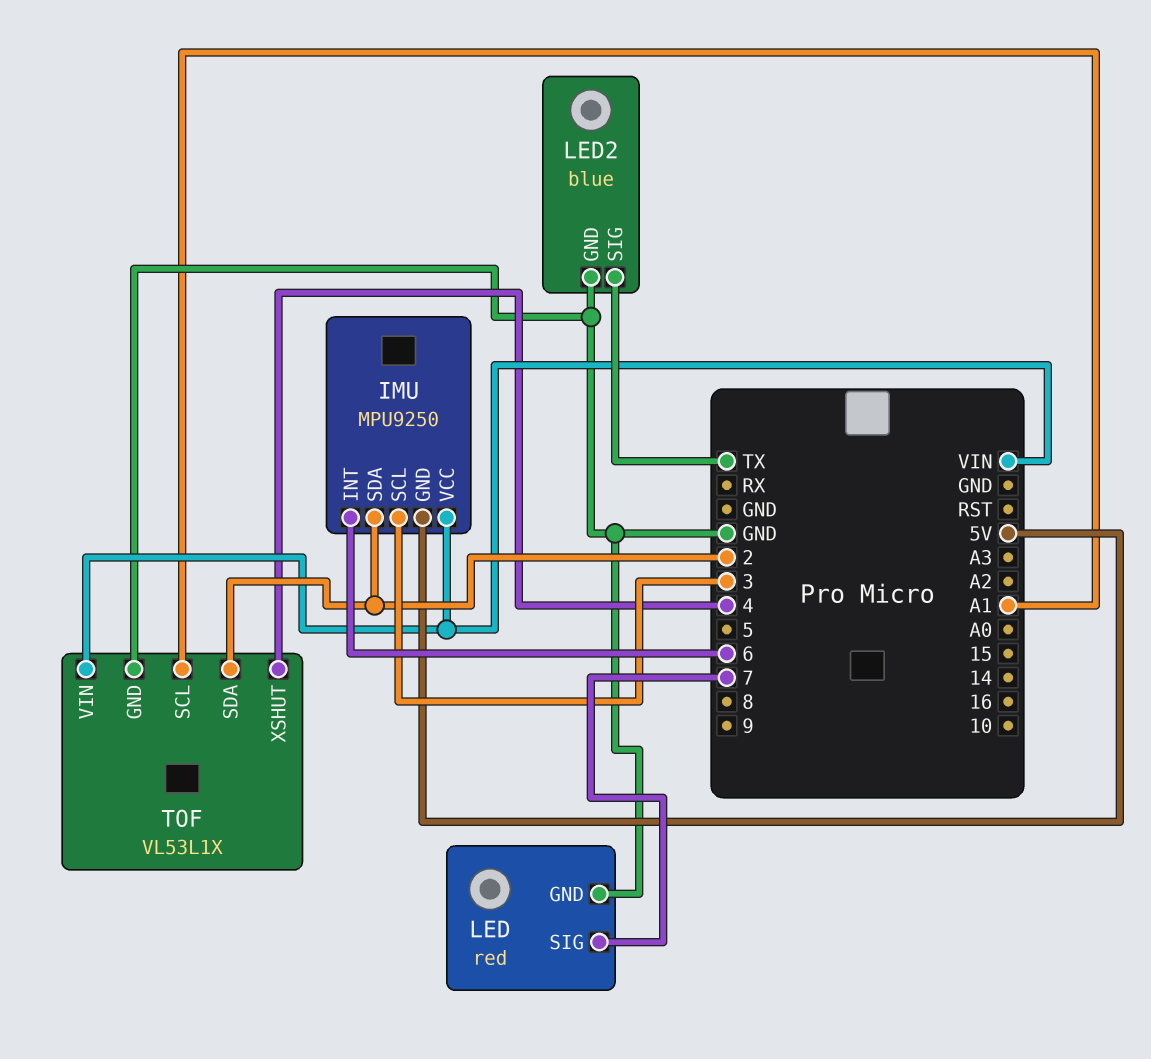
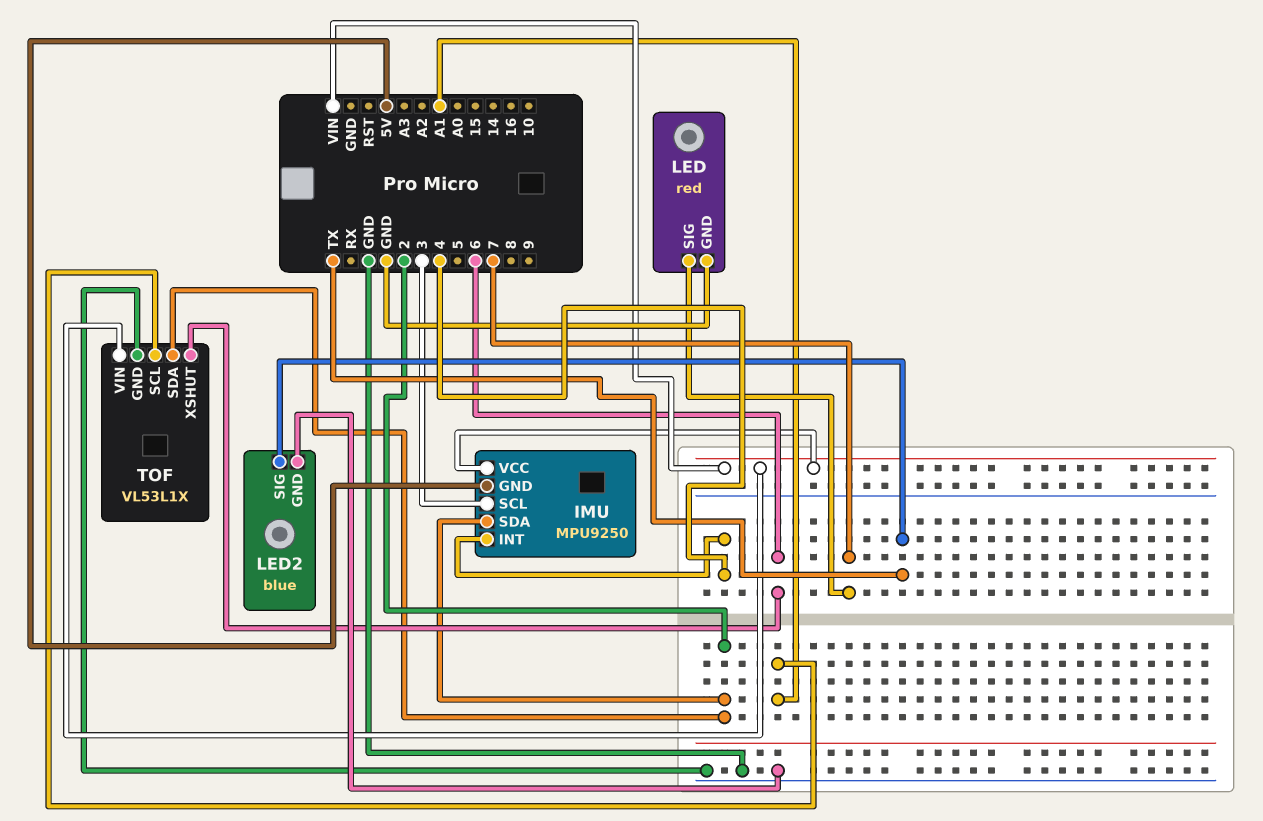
IMU pin INT: 6 -> 4
TOF pin XSHUT: 4 -> 6

